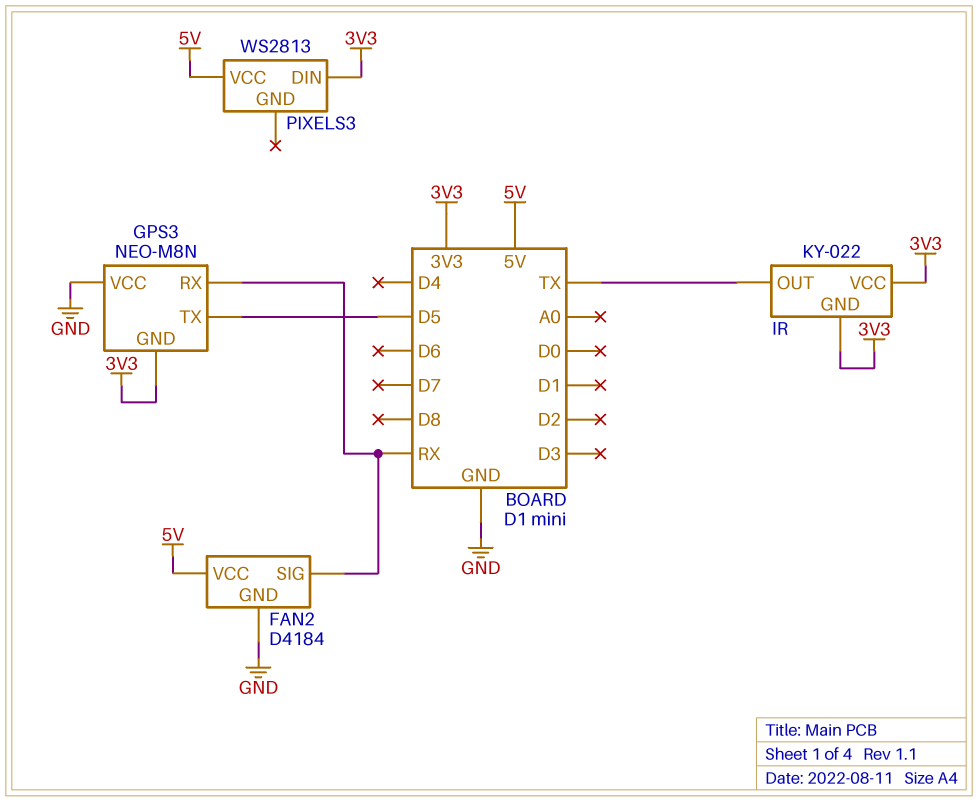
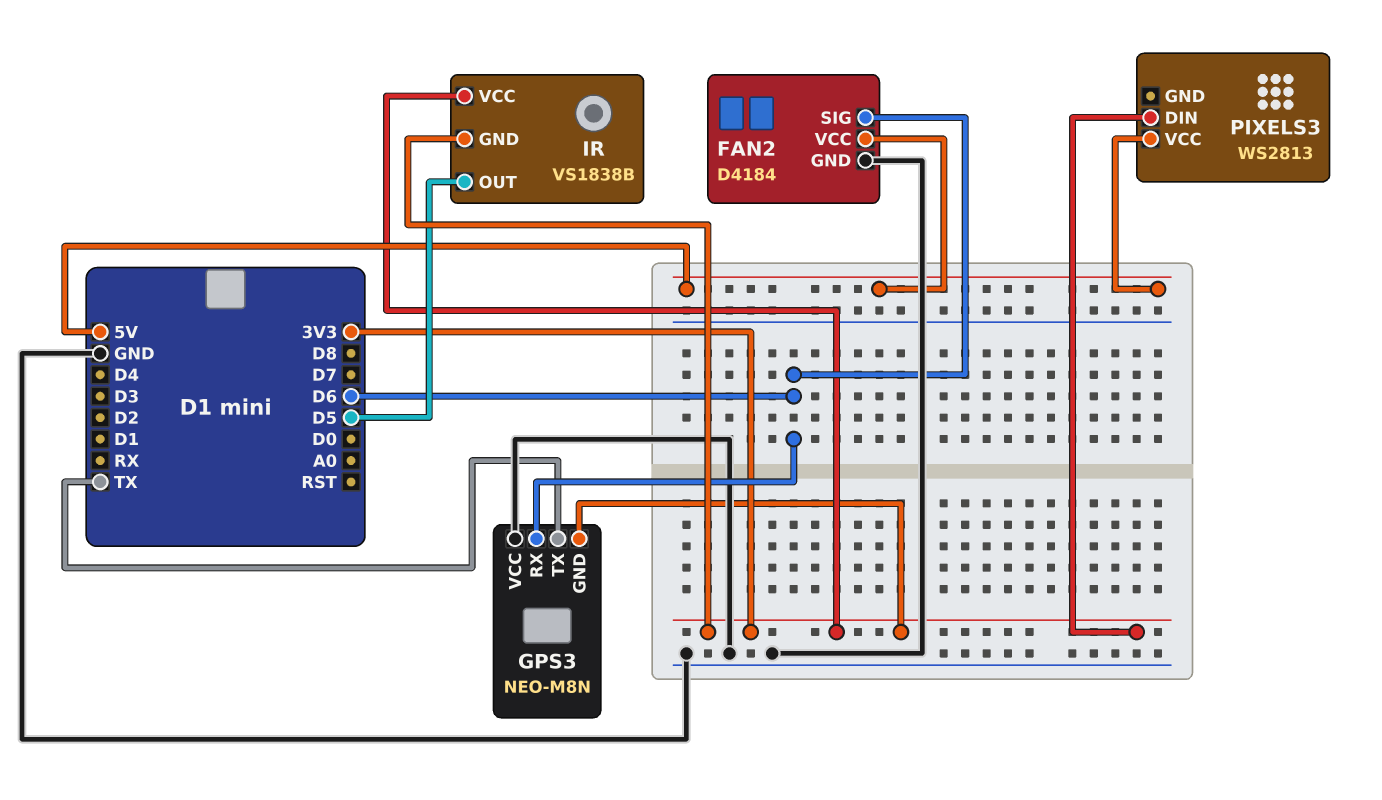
FAN2 pin SIG: RX -> D6
GPS3 pin RX: RX -> D6
GPS3 pin TX: D5 -> TX
IR: KY-022 -> VS1838B
IR pin OUT: TX -> D5

